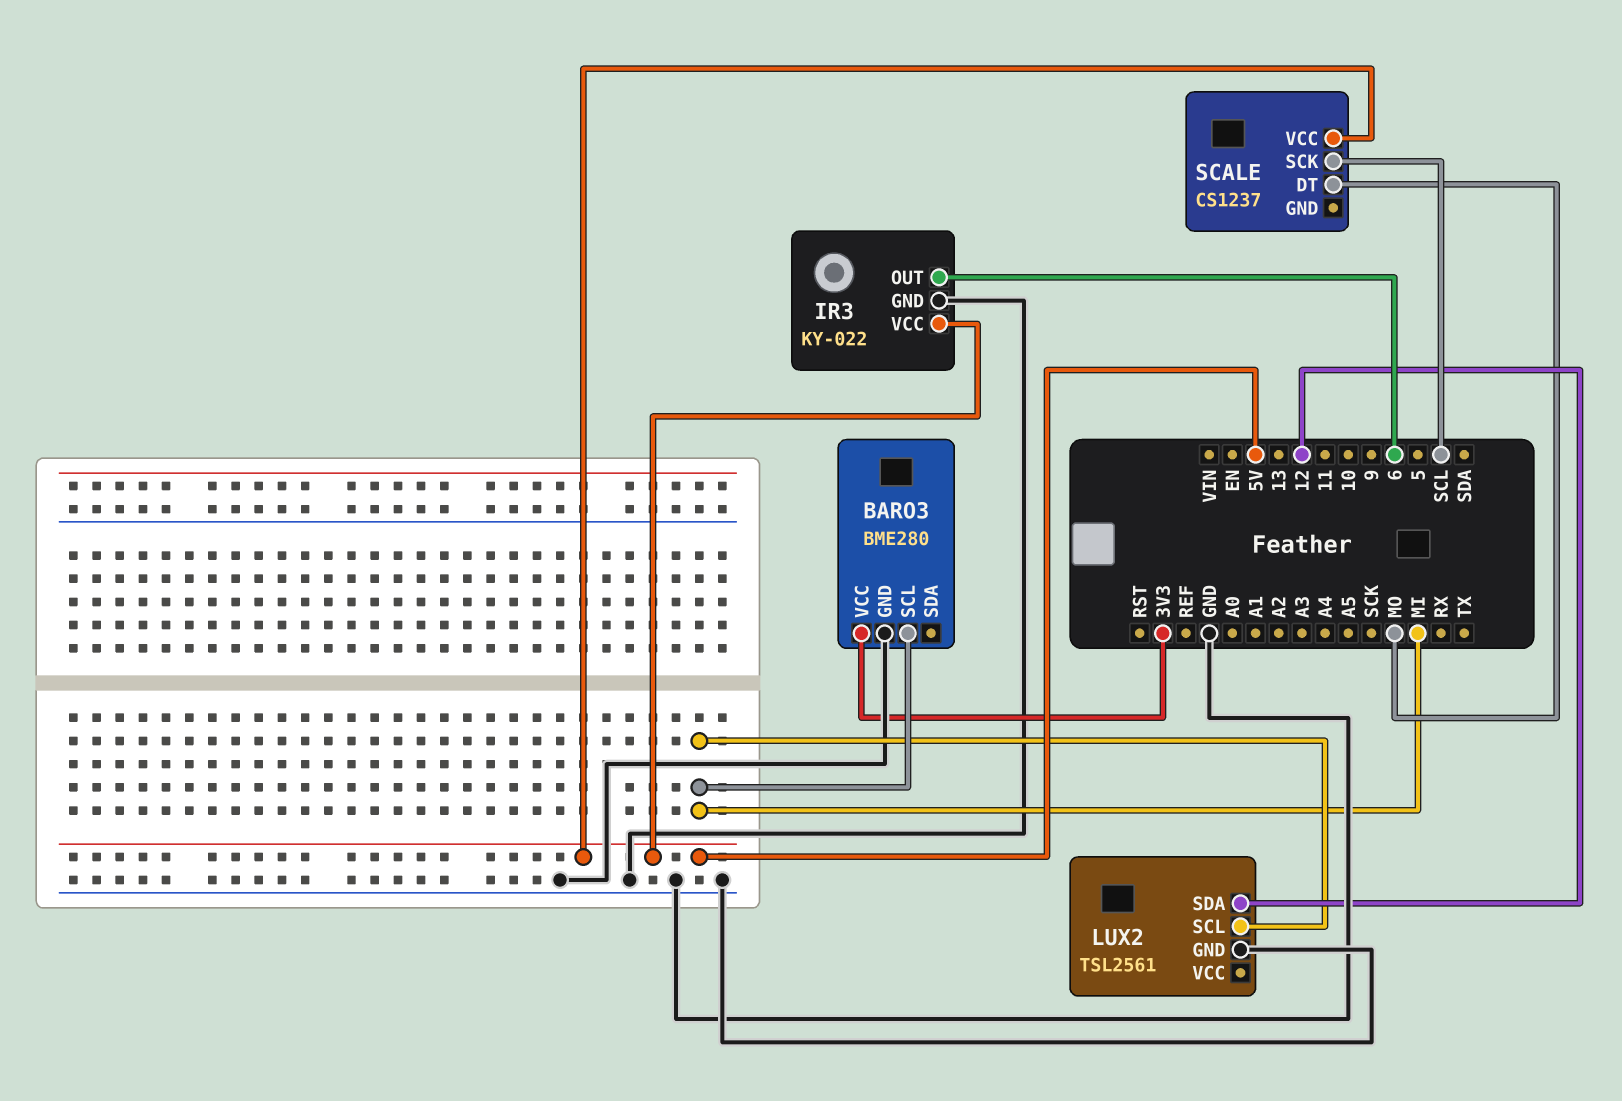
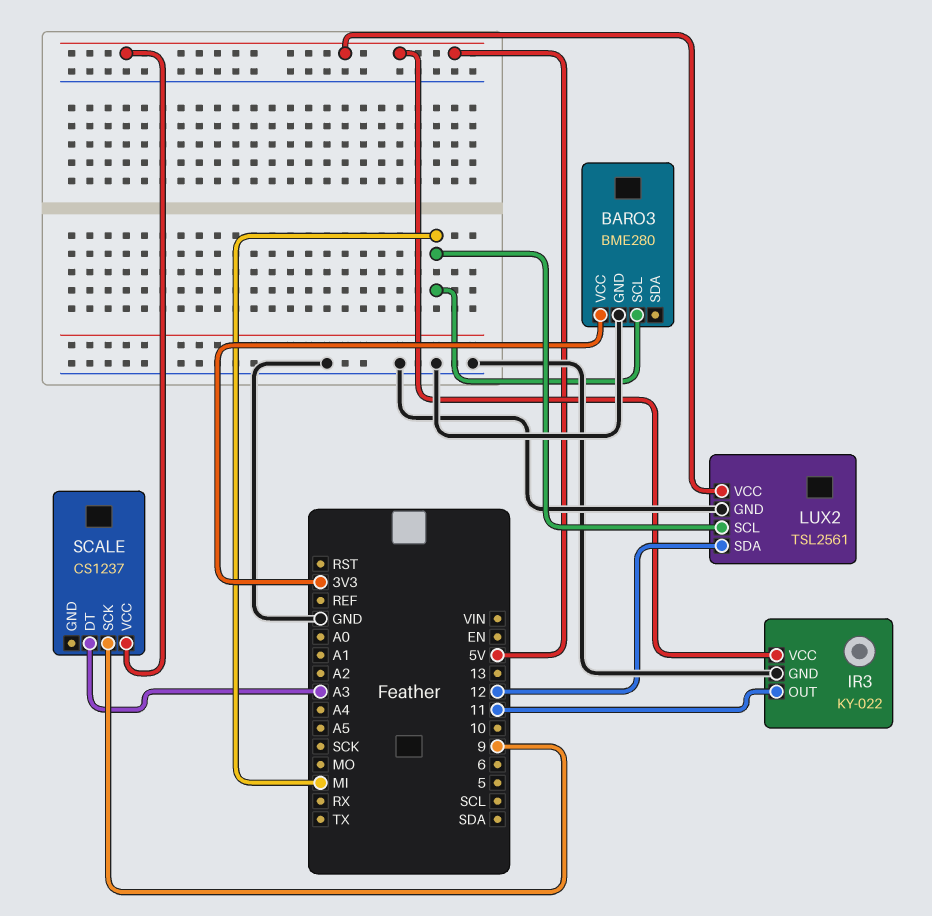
IR3 pin OUT: 6 -> 11
LUX2 pin VCC: none -> 5V
SCALE pin DT: MO -> A3
SCALE pin SCK: SCL -> 9

